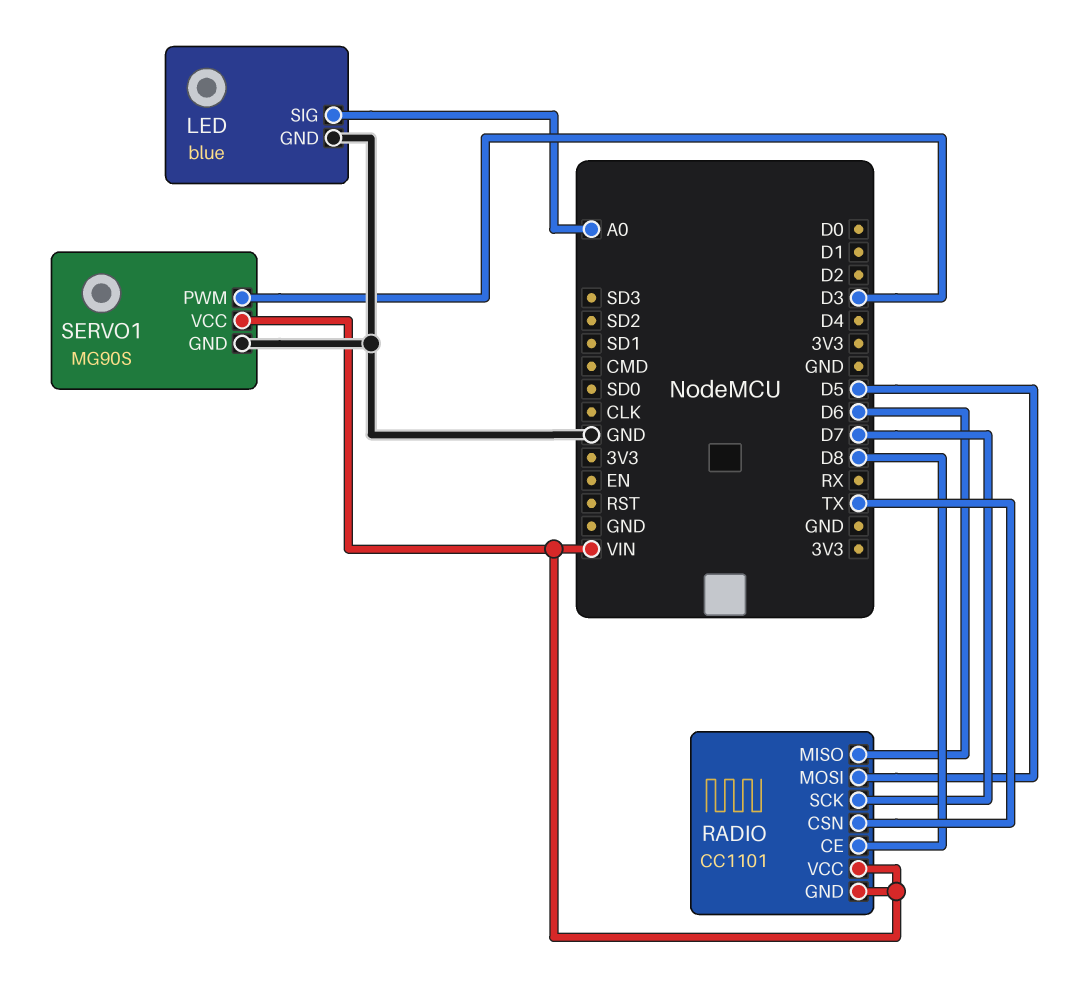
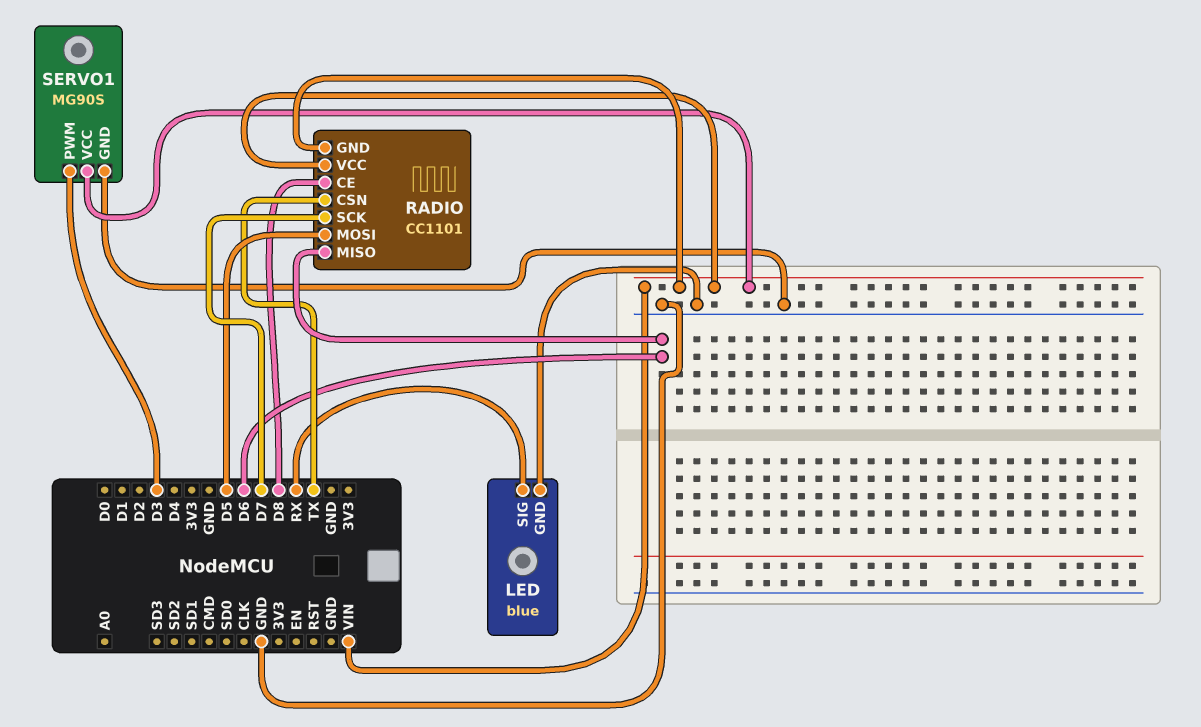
LED pin SIG: A0 -> RX

